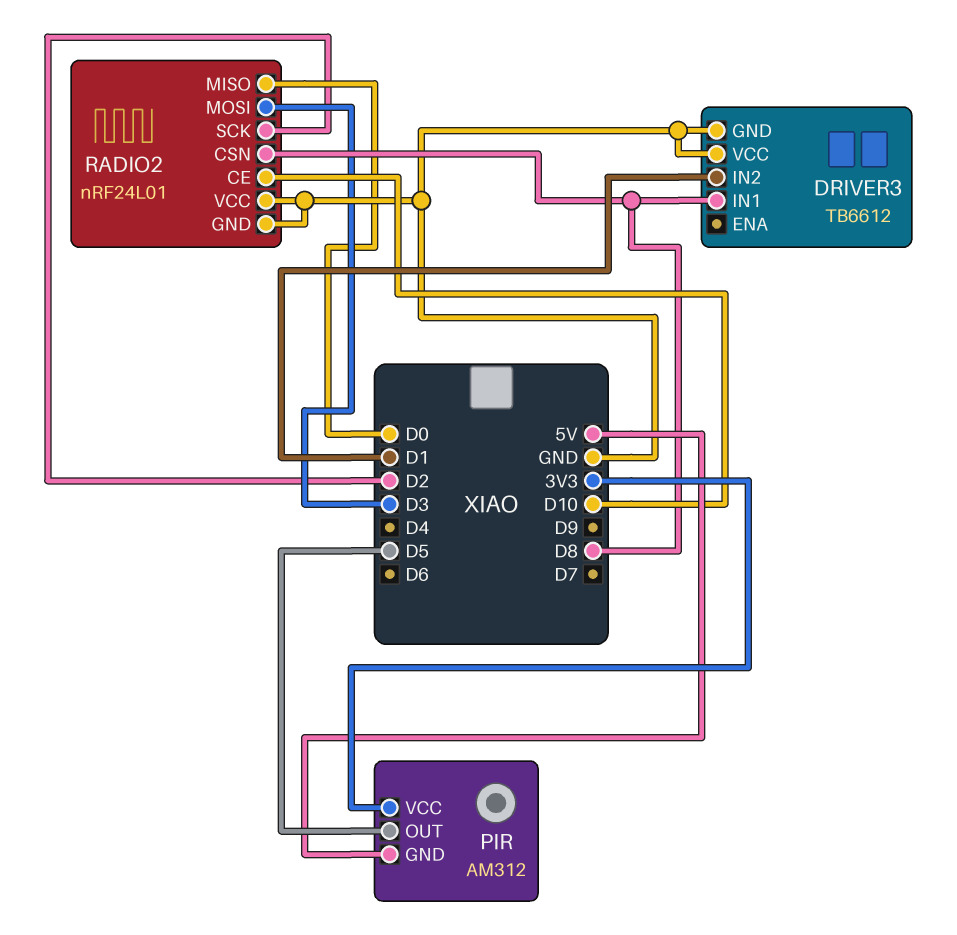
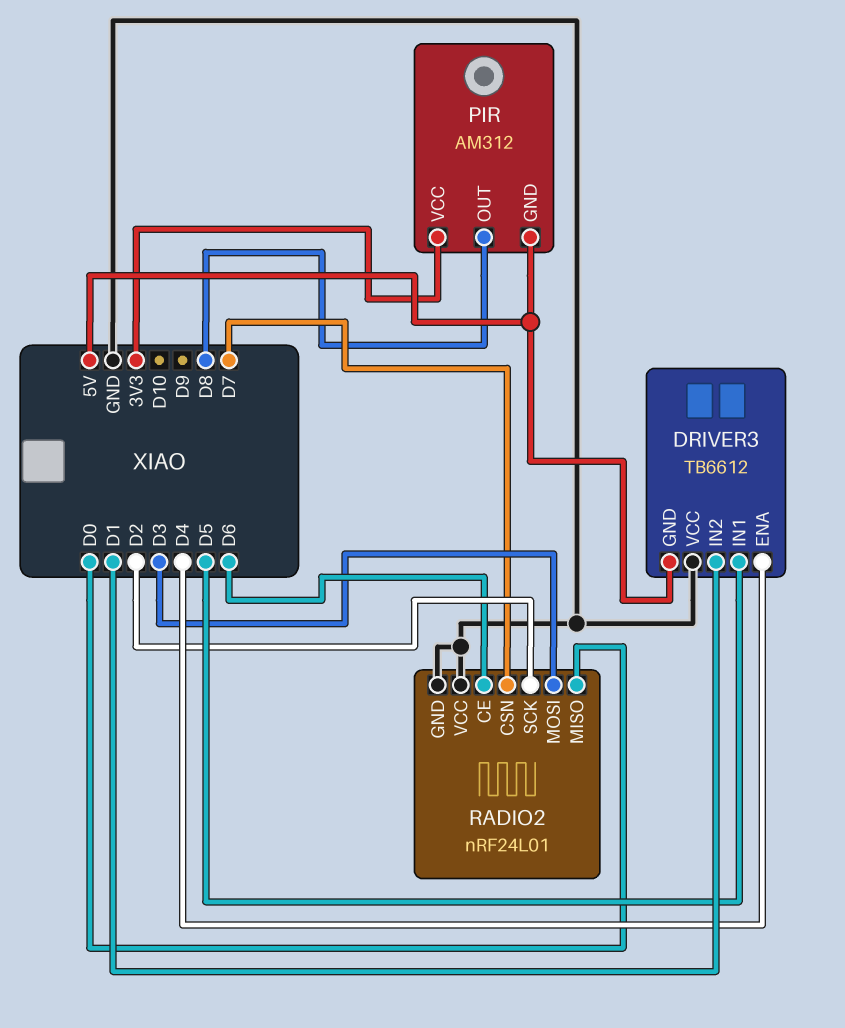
DRIVER3 pin ENA: none -> D4
DRIVER3 pin GND: GND -> 5V
DRIVER3 pin IN1: D8 -> D5
PIR pin OUT: D5 -> D8
RADIO2 pin CE: D10 -> D6
RADIO2 pin CSN: D8 -> D7

